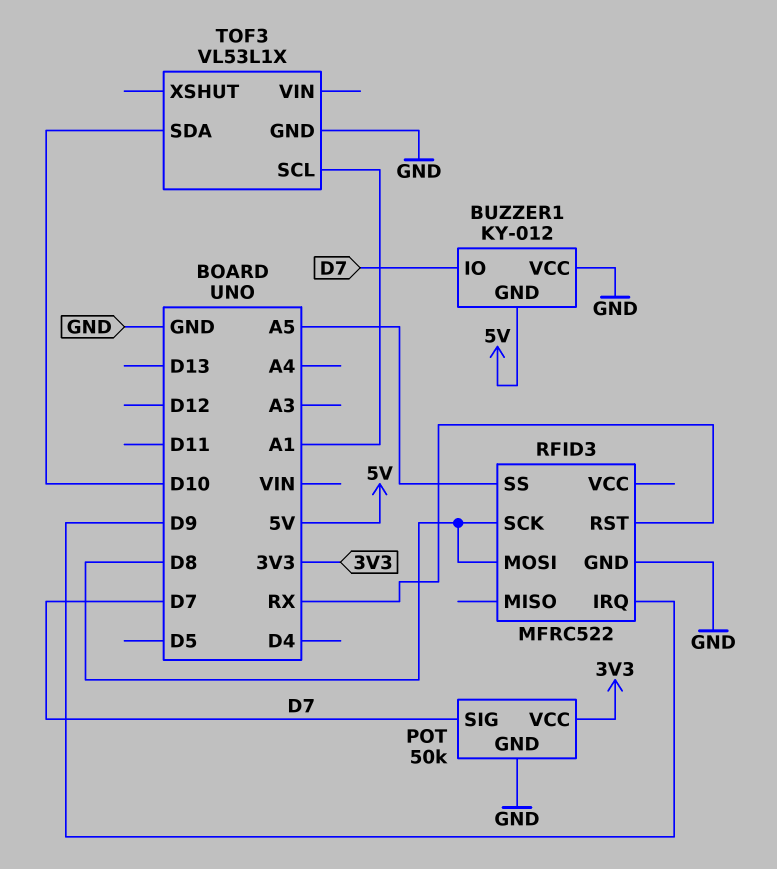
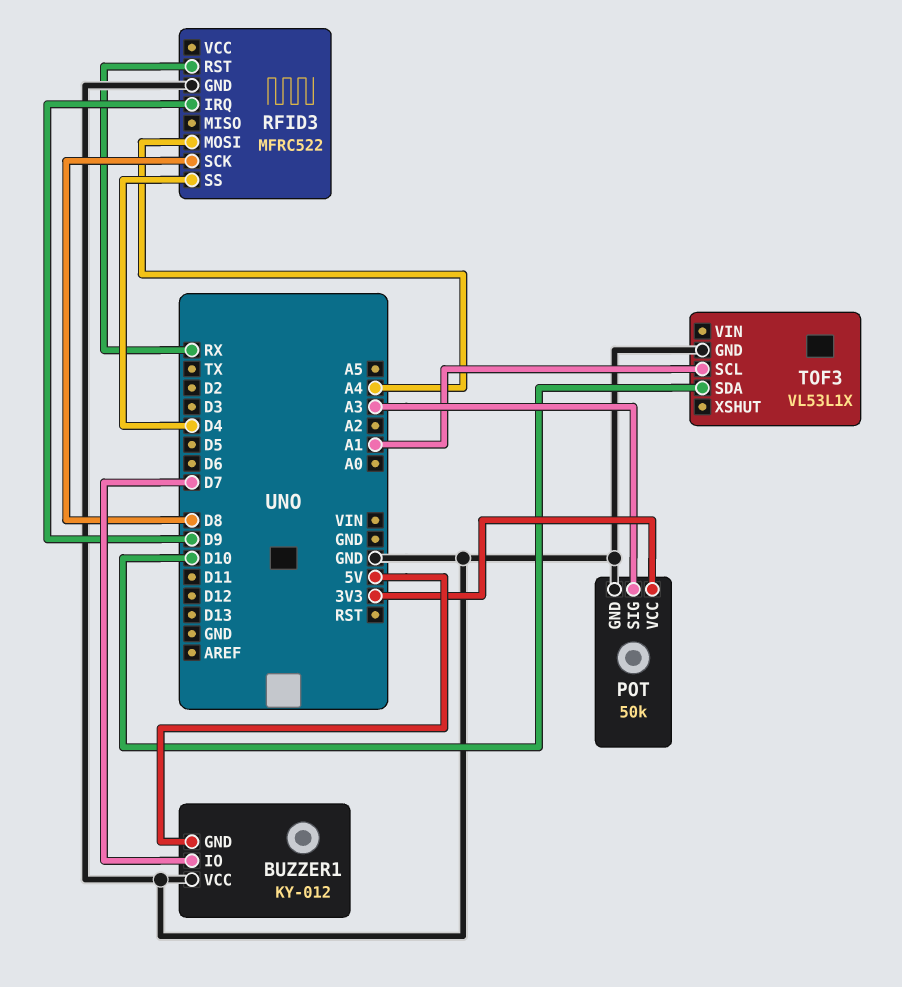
POT pin SIG: D7 -> A3
RFID3 pin MOSI: D8 -> A4
RFID3 pin SS: A5 -> D4

